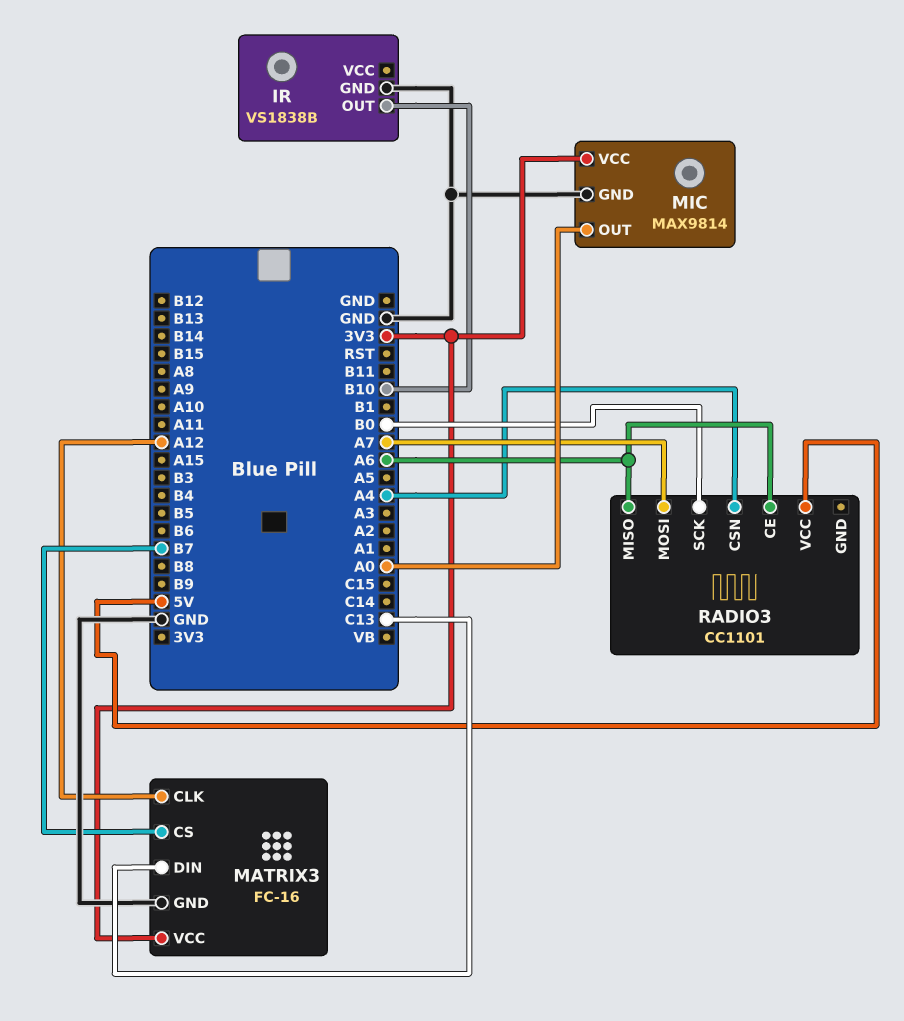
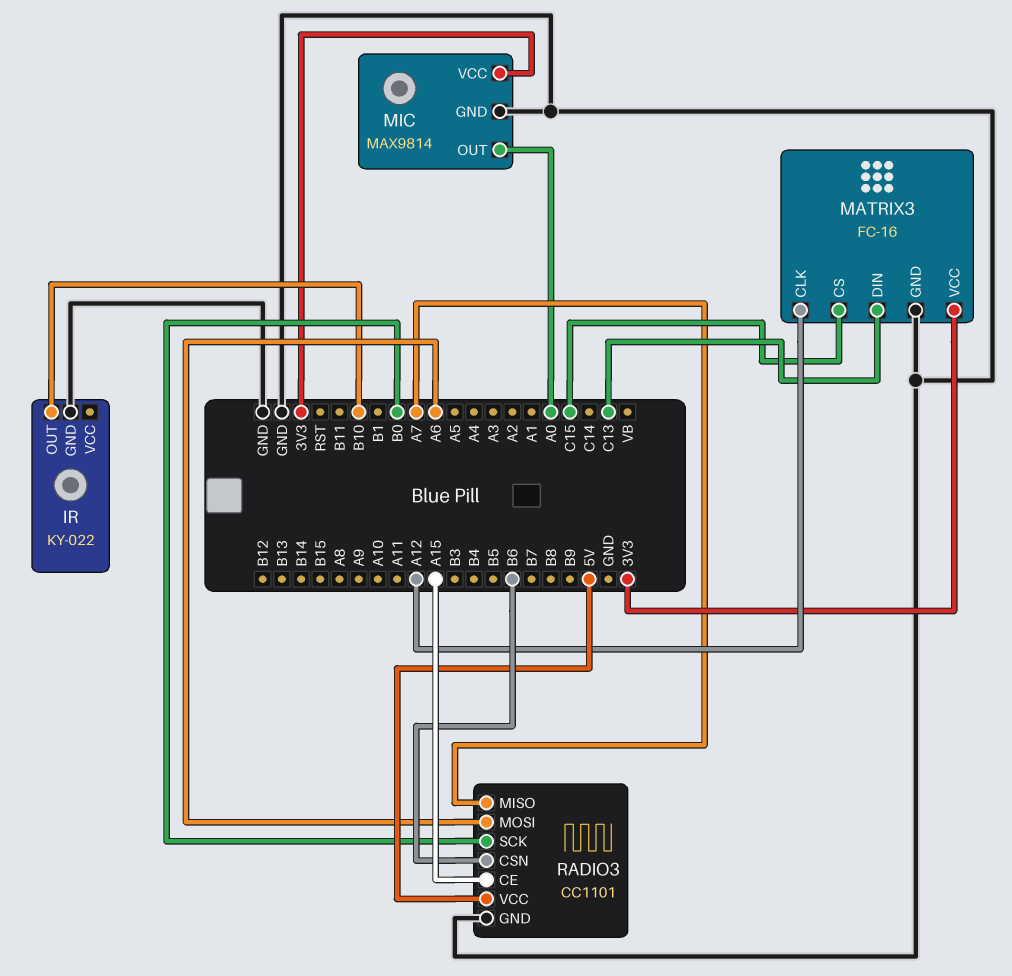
IR: VS1838B -> KY-022
MATRIX3 pin CS: B7 -> C15
RADIO3 pin CE: A6 -> A15
RADIO3 pin CSN: A4 -> B6
RADIO3 pin GND: none -> GND
RADIO3 pin MISO: A6 -> A7
RADIO3 pin MOSI: A7 -> A6

